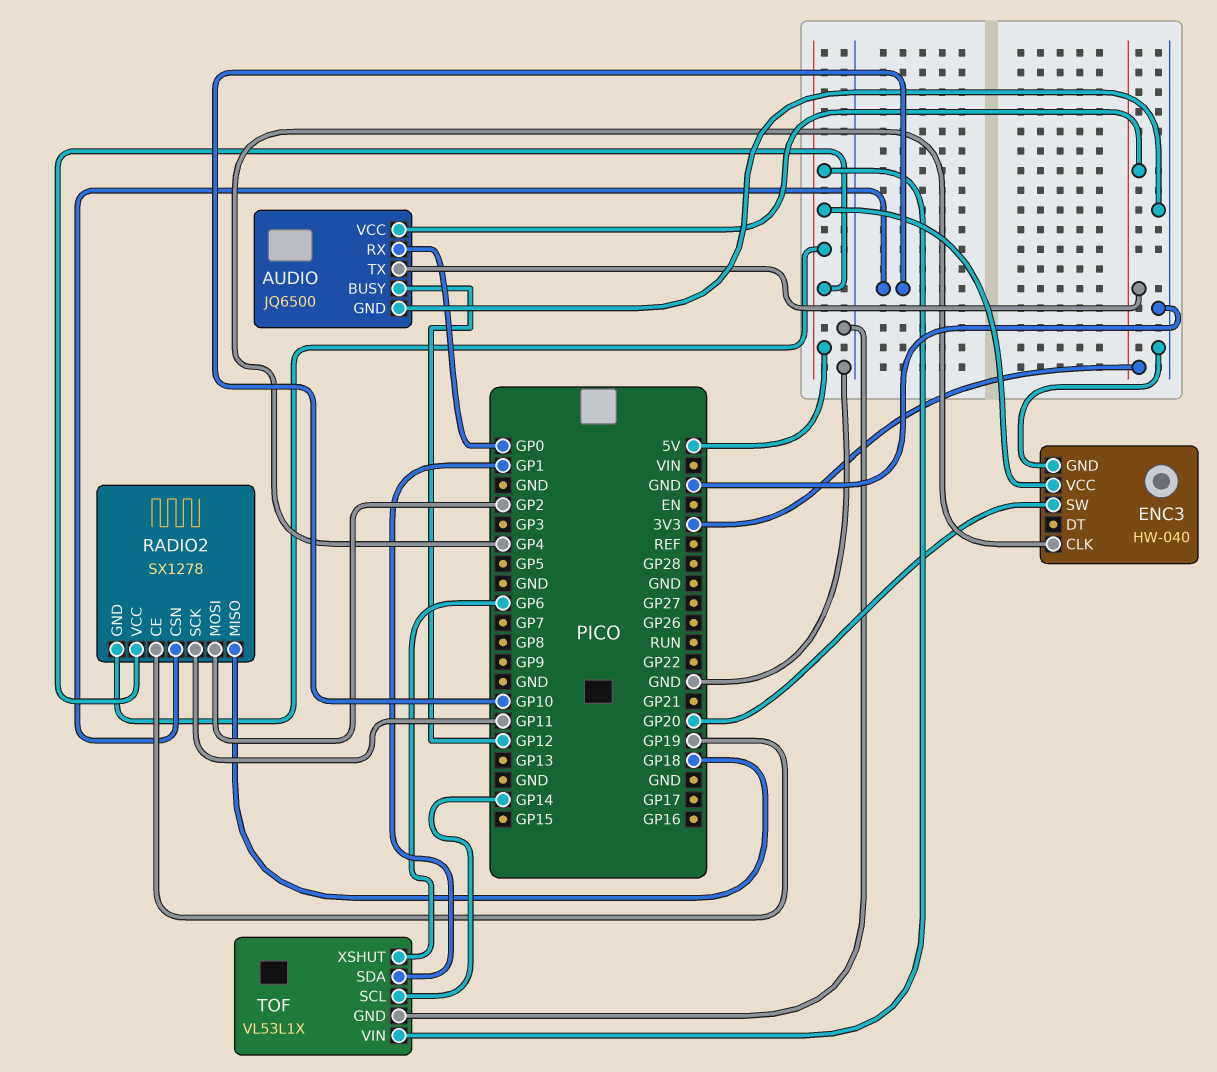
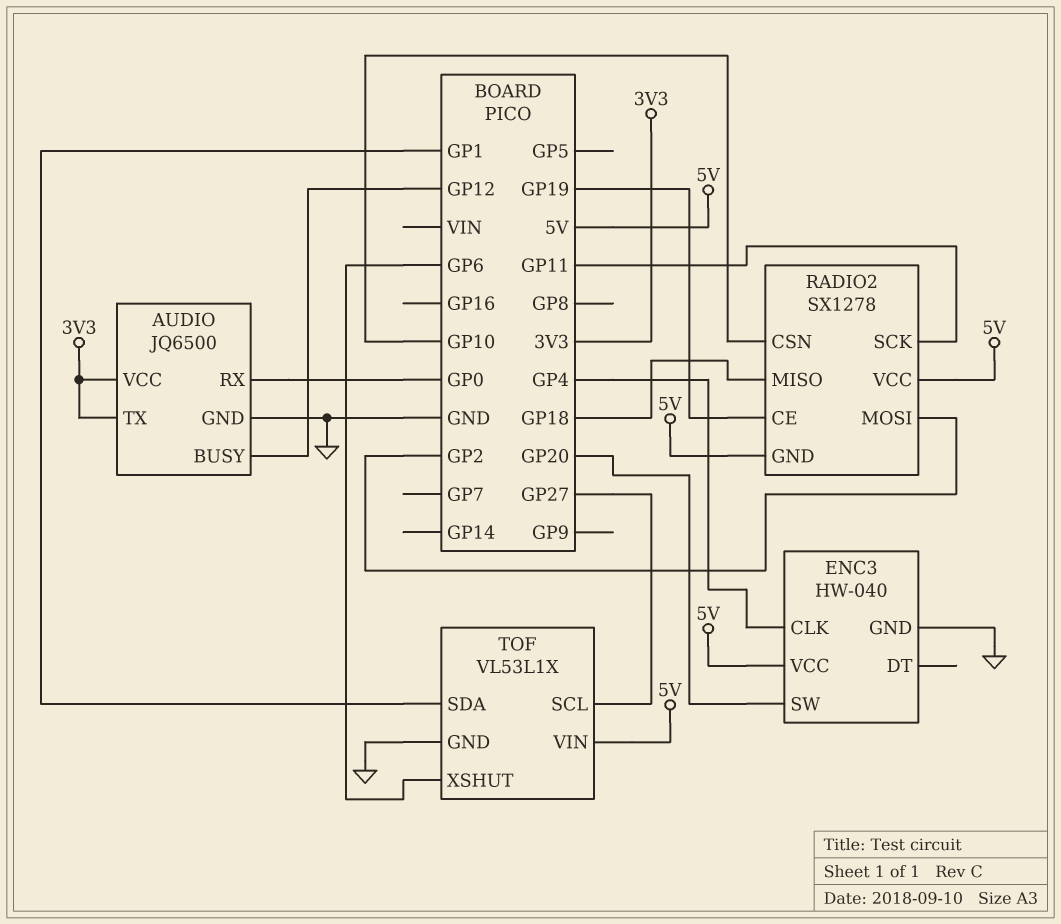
TOF pin SCL: GP14 -> GP27

